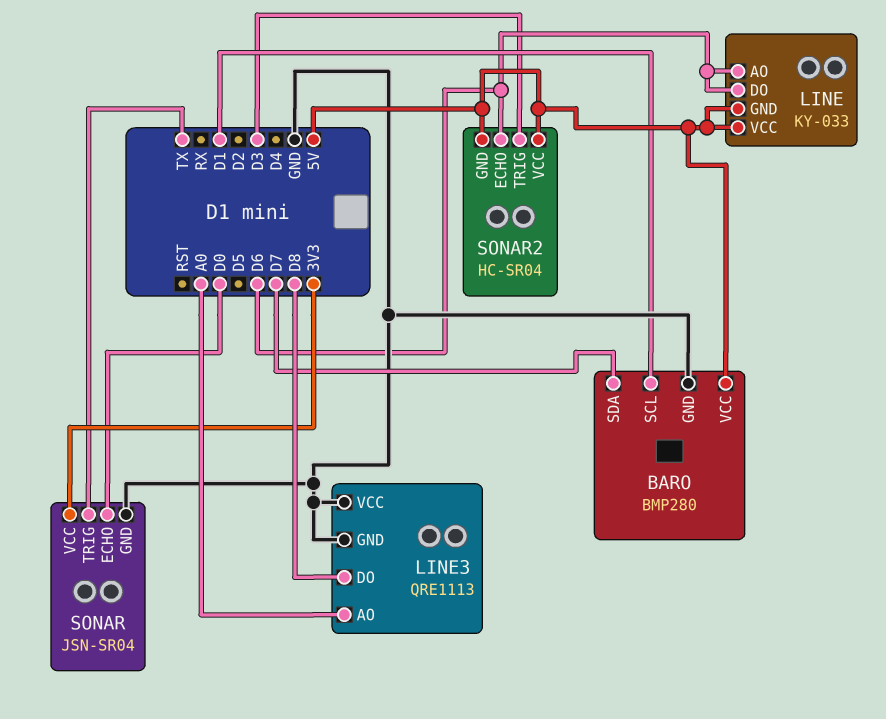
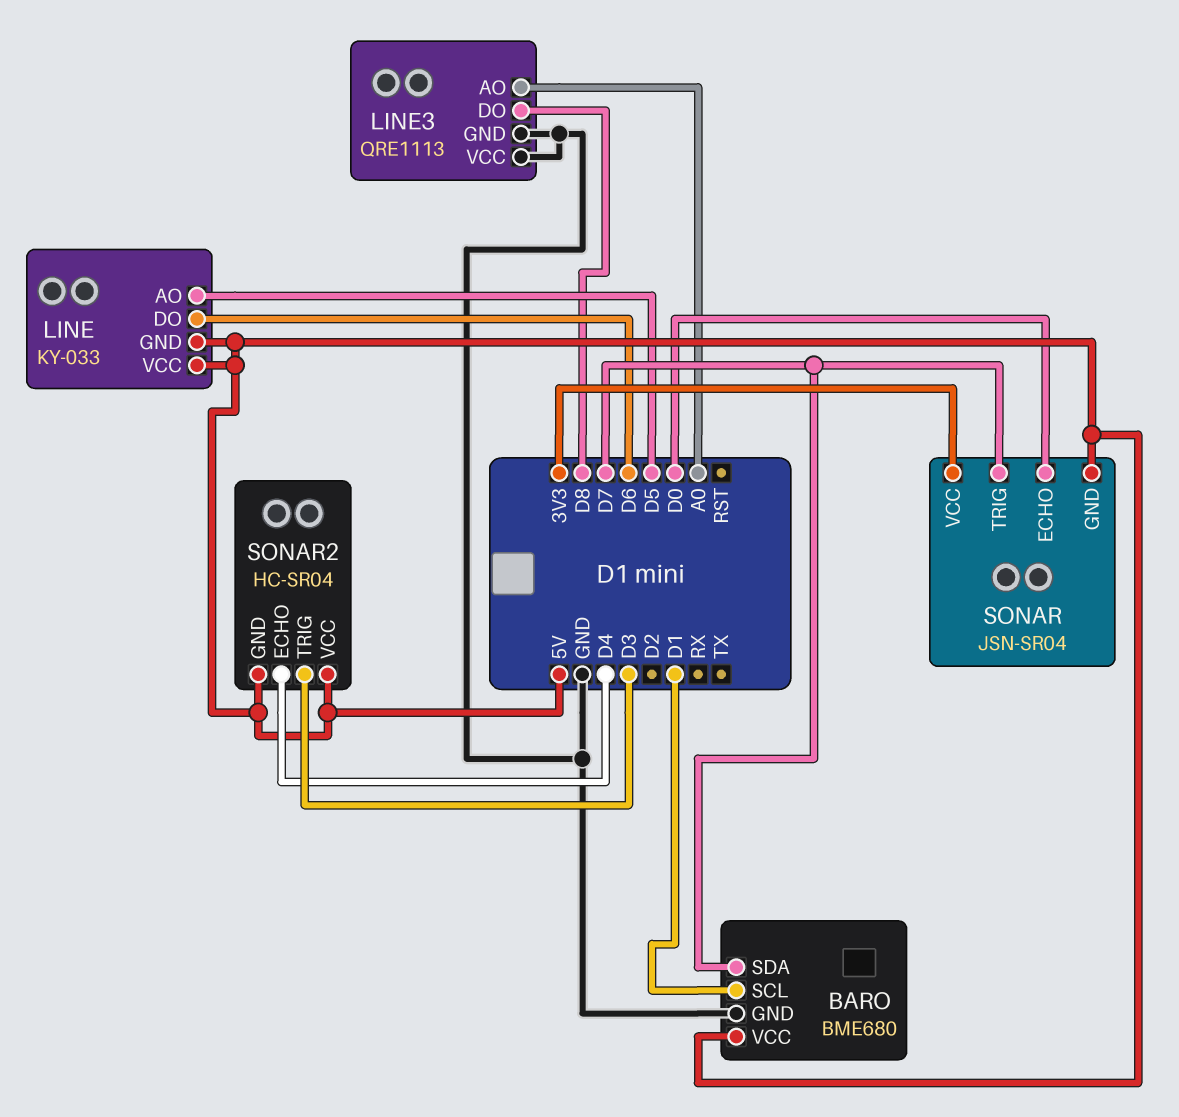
BARO: BMP280 -> BME680
LINE pin AO: D6 -> D5
SONAR pin GND: GND -> 5V
SONAR pin TRIG: TX -> D7
SONAR2 pin ECHO: D6 -> D4

